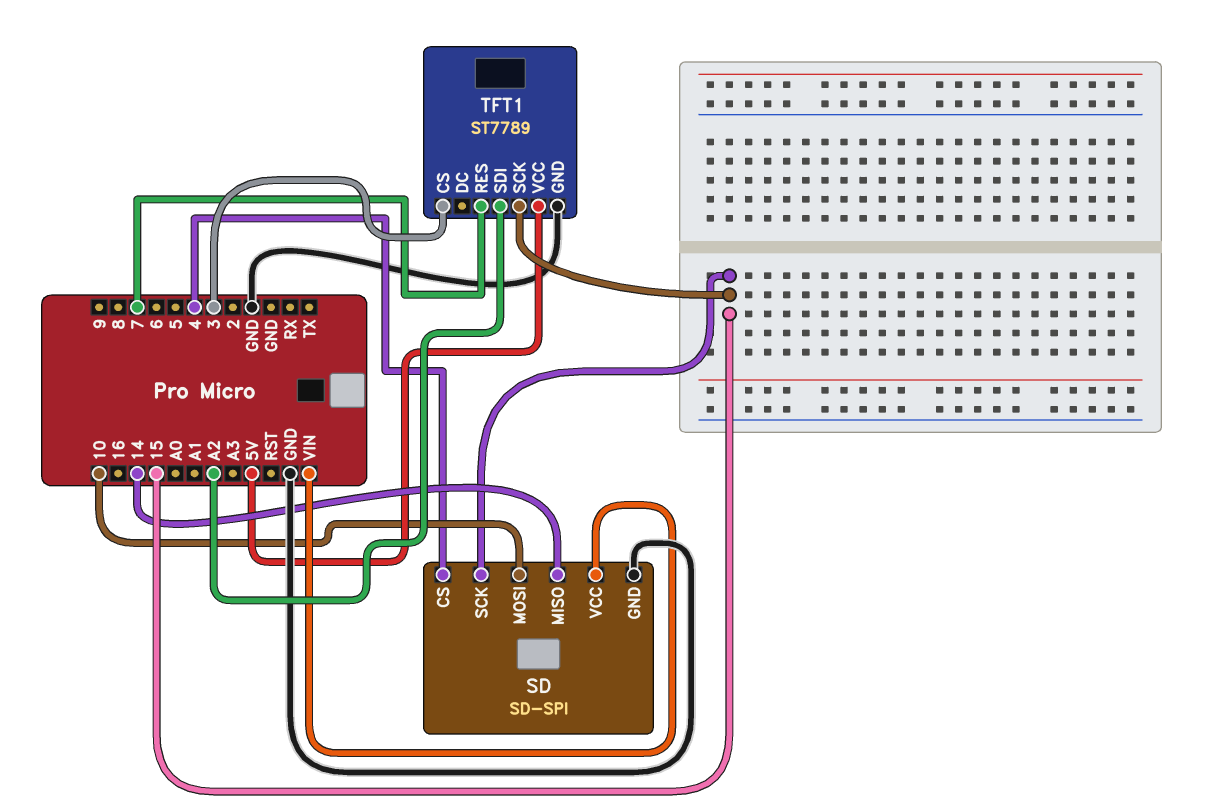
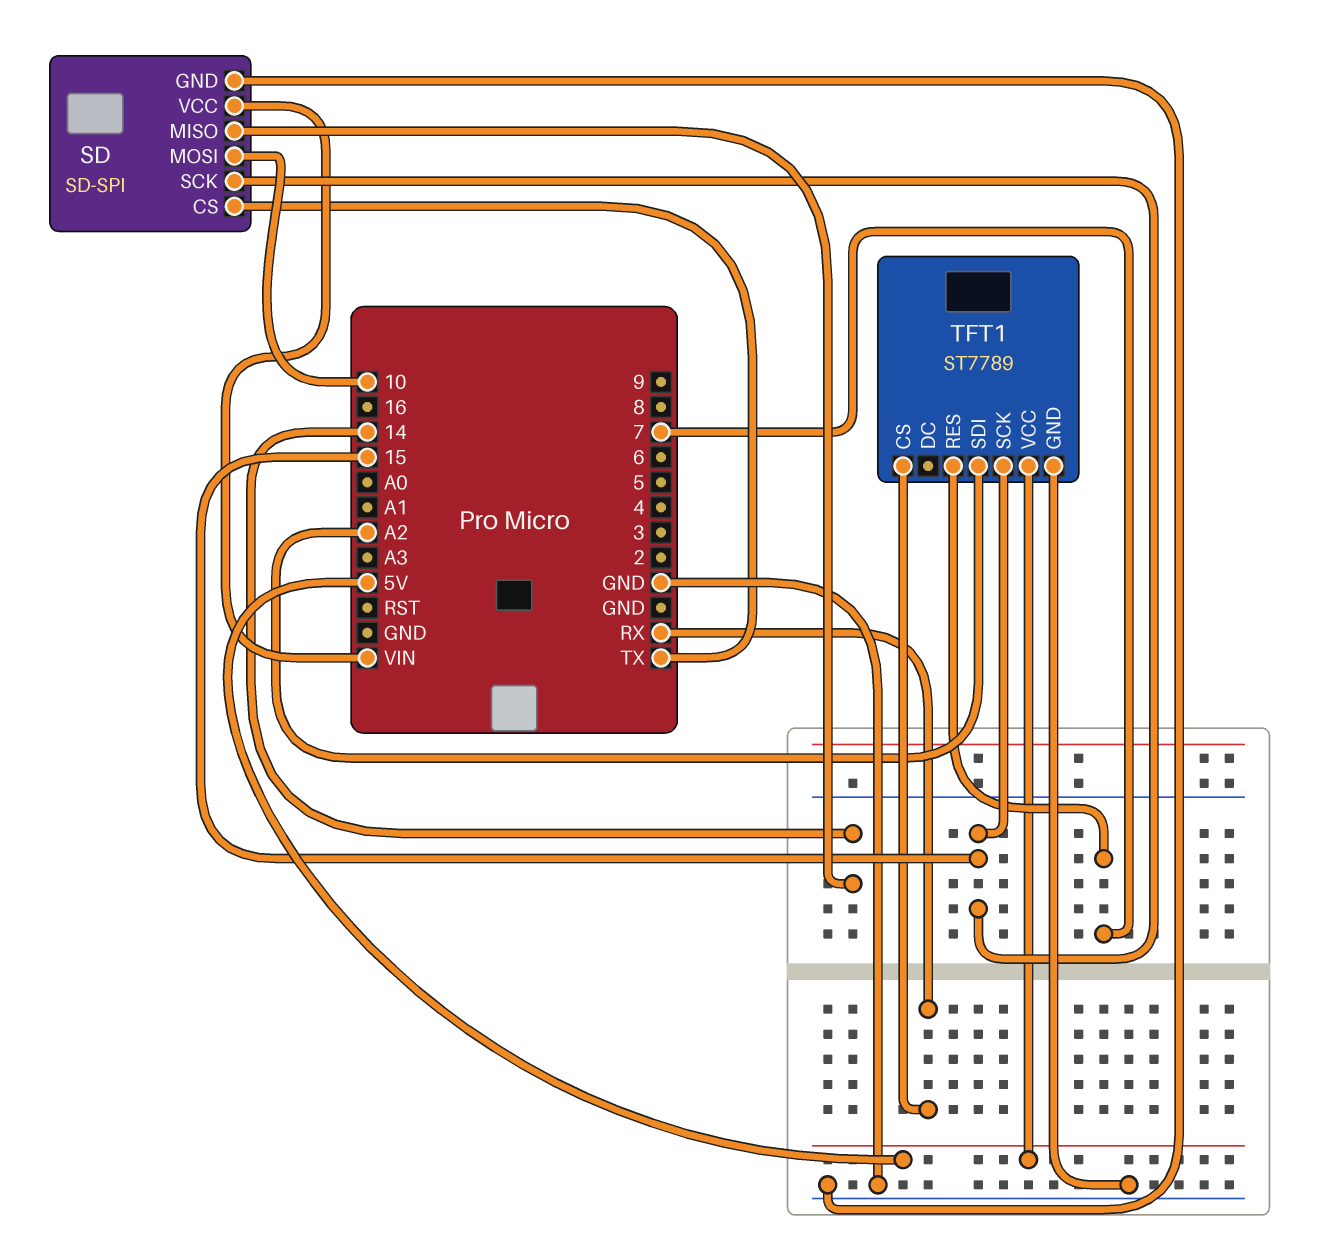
SD pin CS: 4 -> TX
TFT1 pin CS: 3 -> RX

